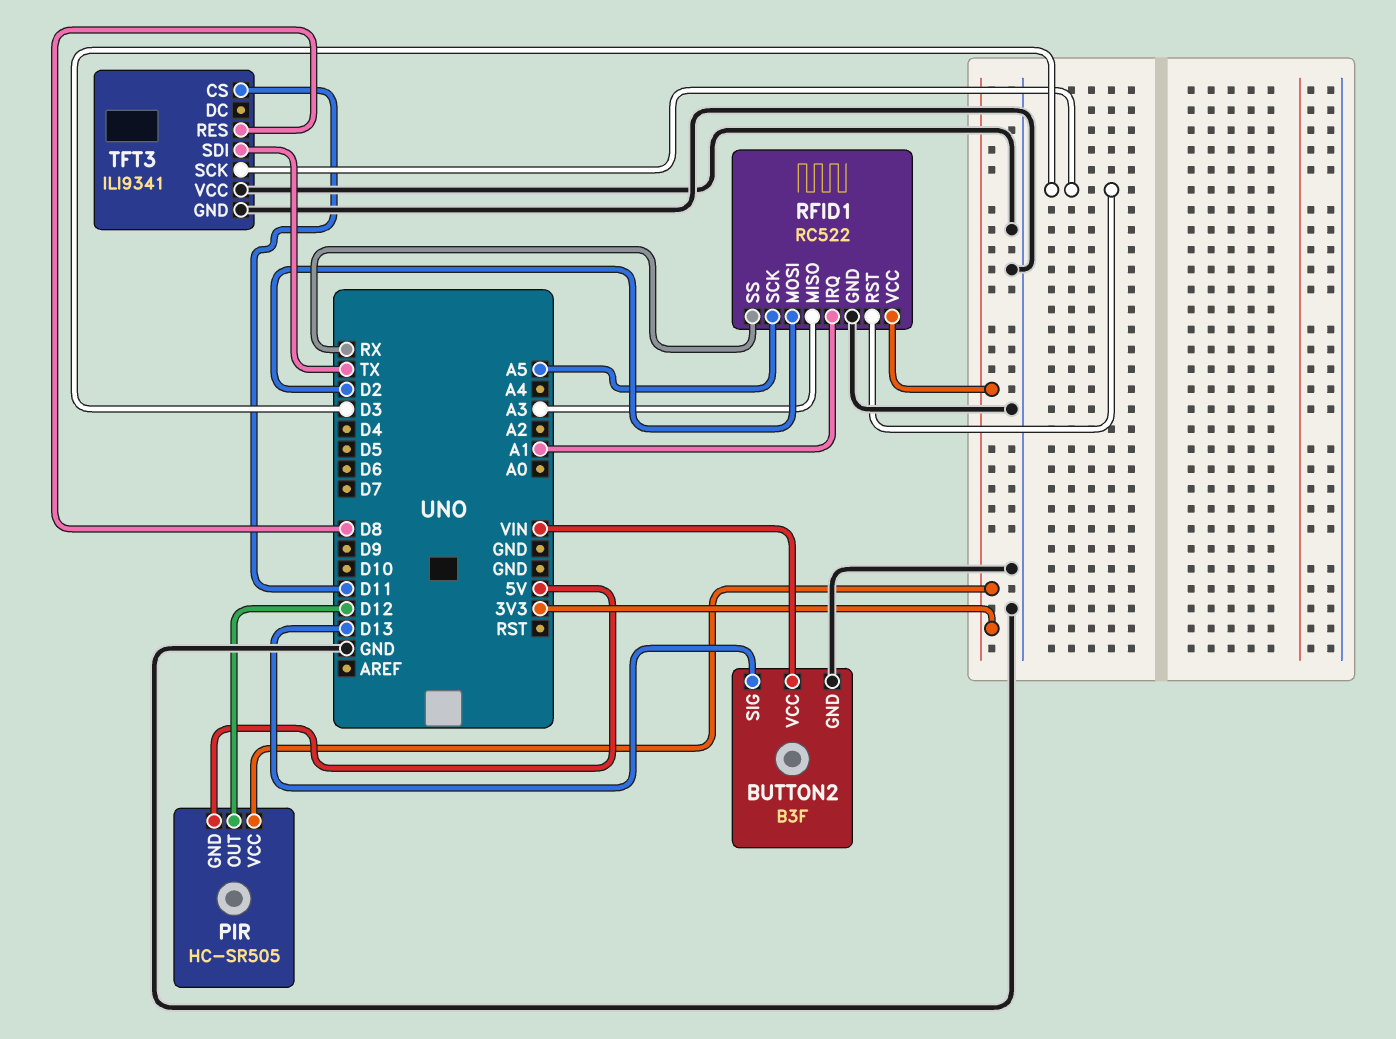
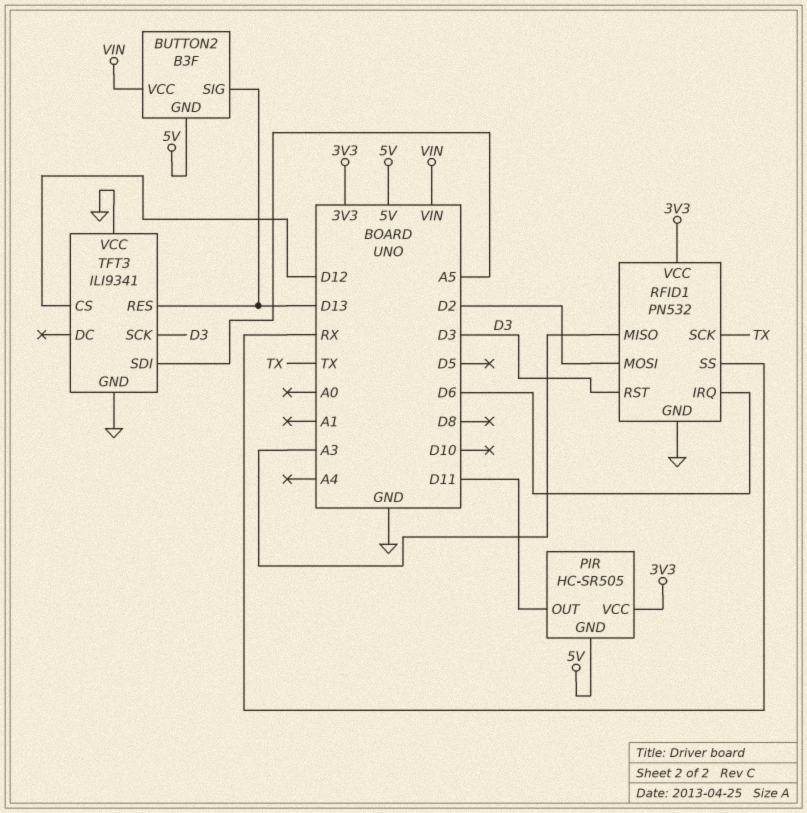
BUTTON2 pin GND: GND -> 5V
PIR pin OUT: D12 -> D11
RFID1: RC522 -> PN532
RFID1 pin IRQ: A1 -> D6
RFID1 pin SCK: A5 -> TX
TFT3 pin CS: D11 -> D12
TFT3 pin RES: D8 -> D13
TFT3 pin SDI: TX -> A5

